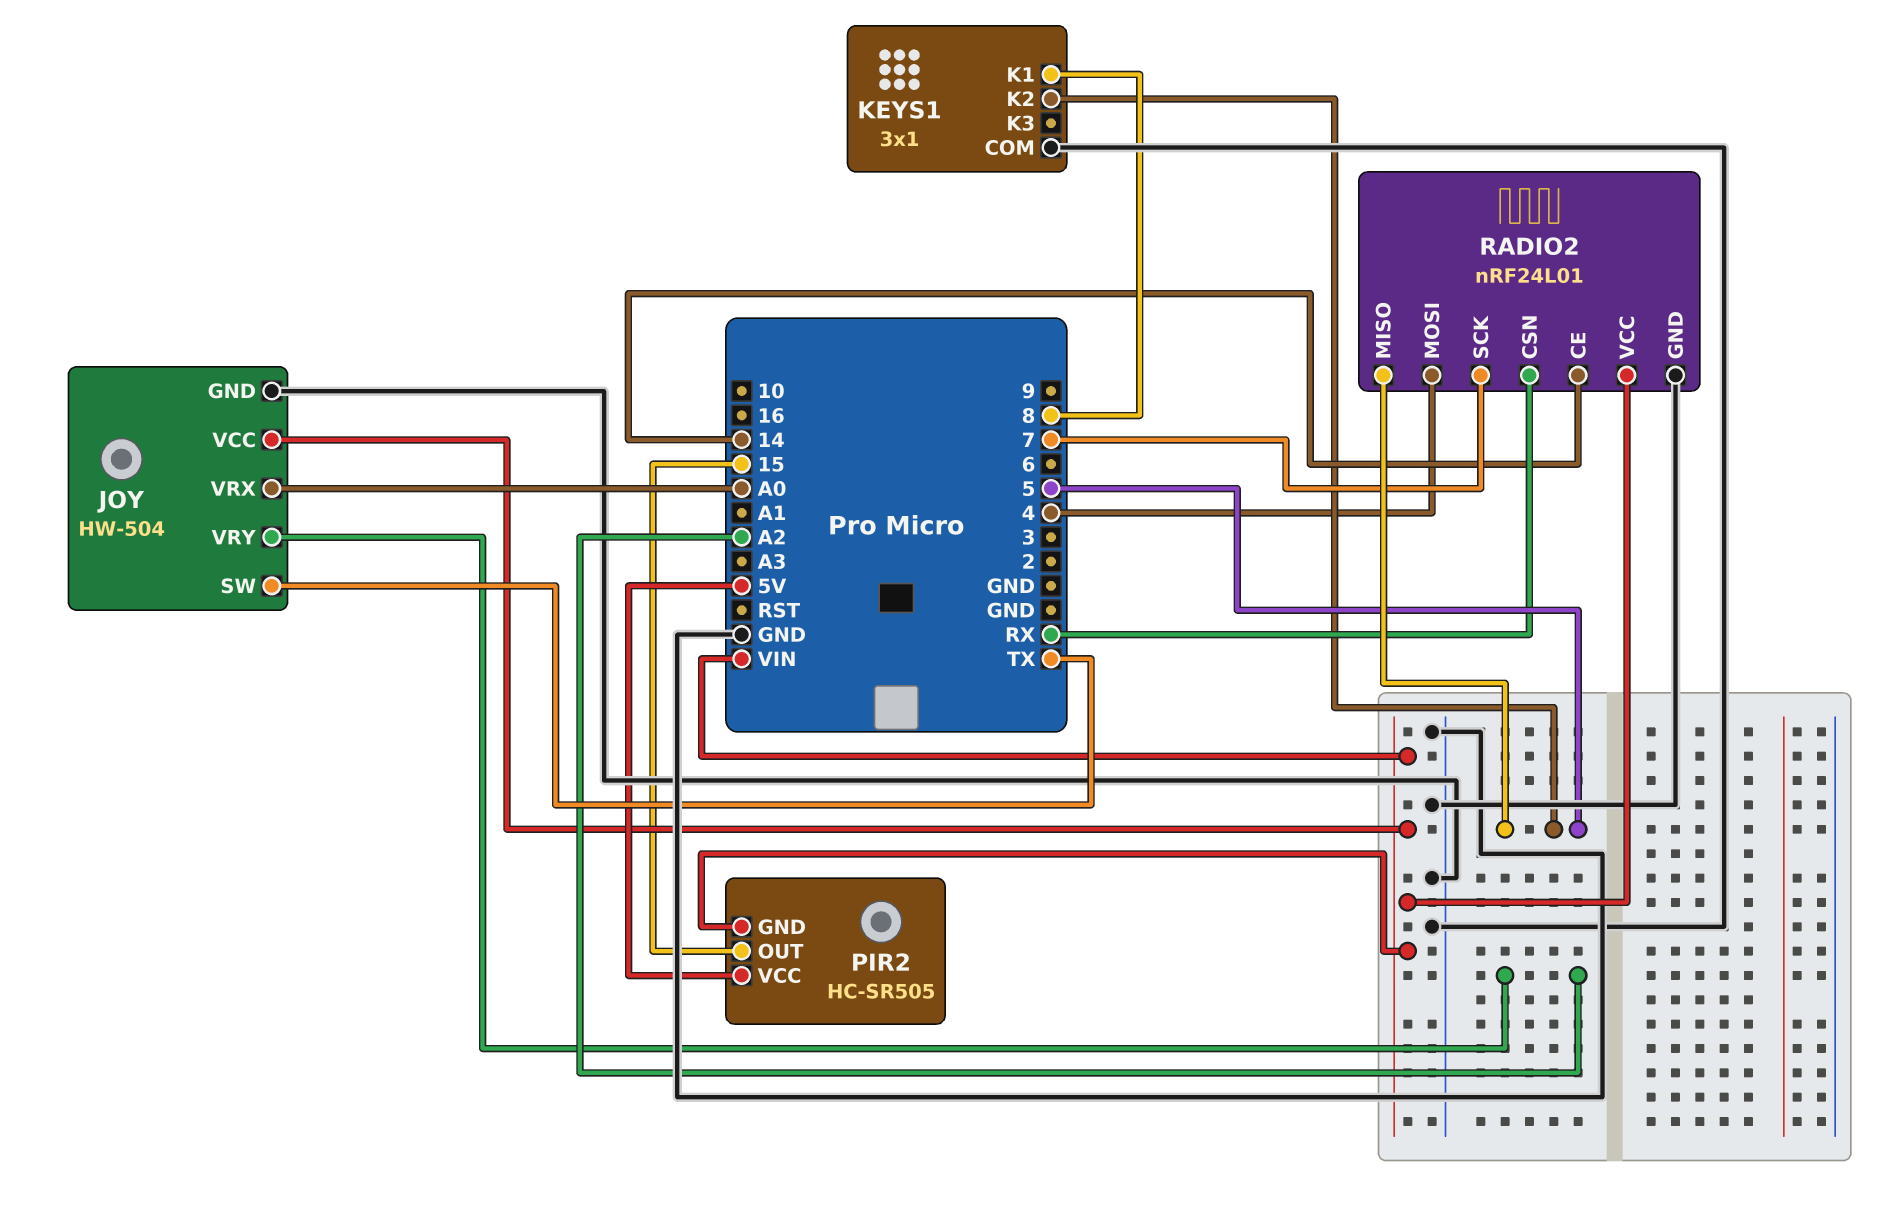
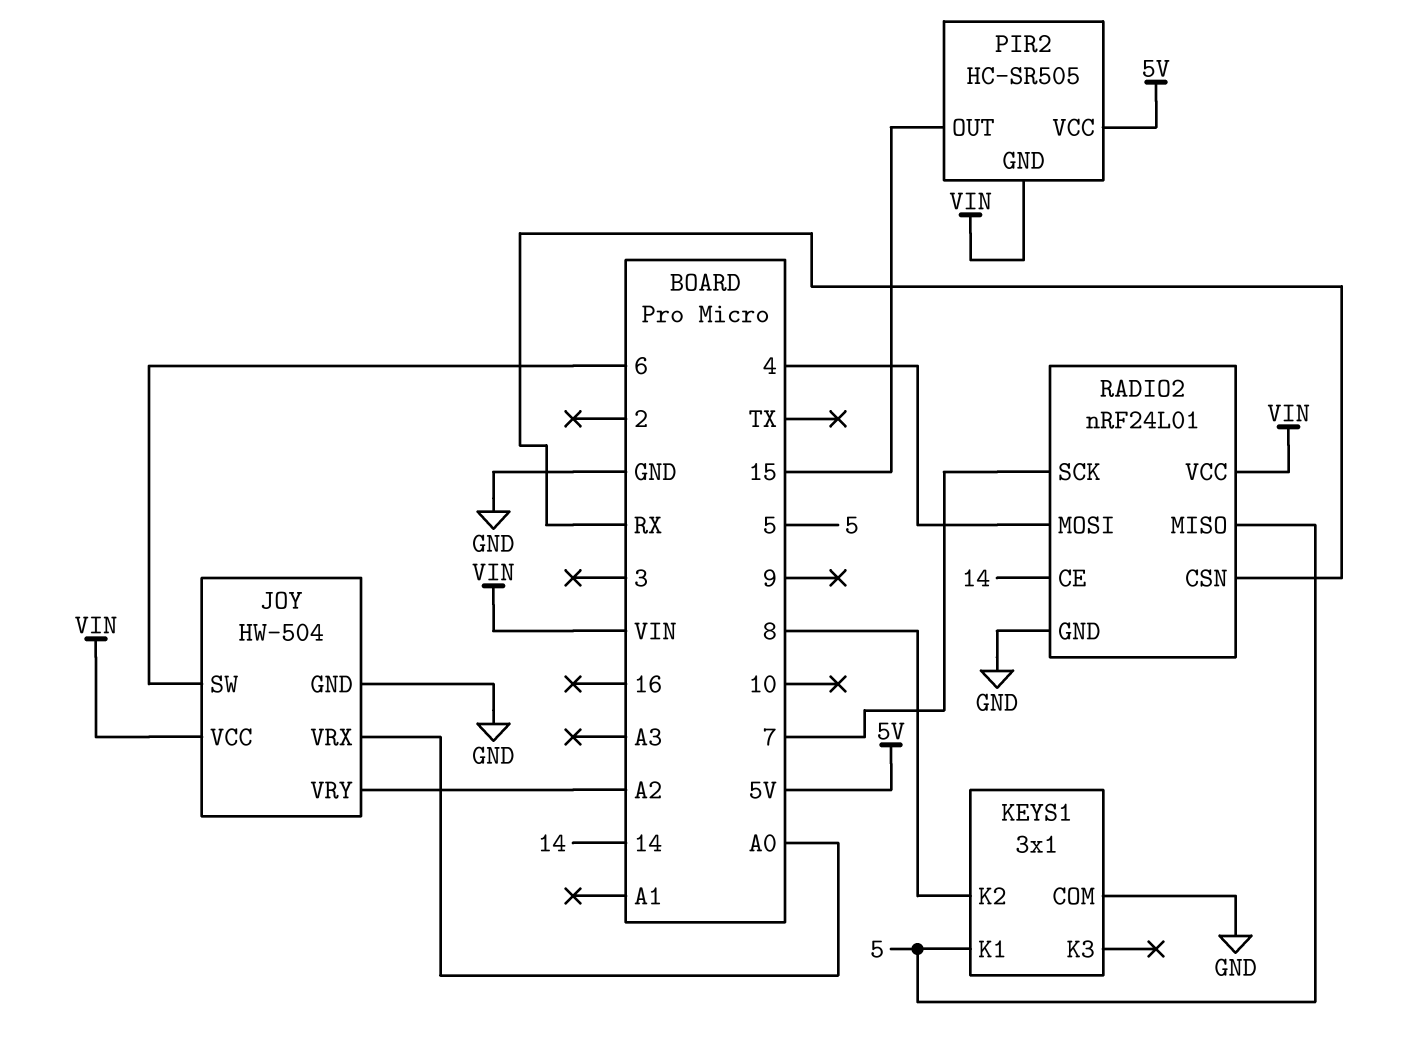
JOY pin SW: TX -> 6
KEYS1 pin K1: 8 -> 5
KEYS1 pin K2: 5 -> 8

